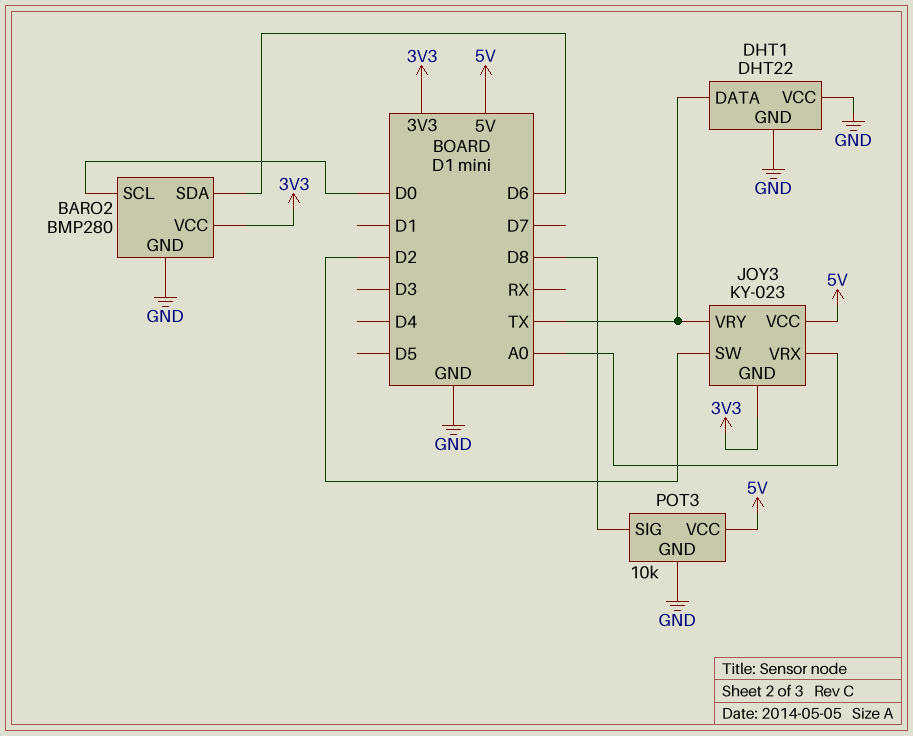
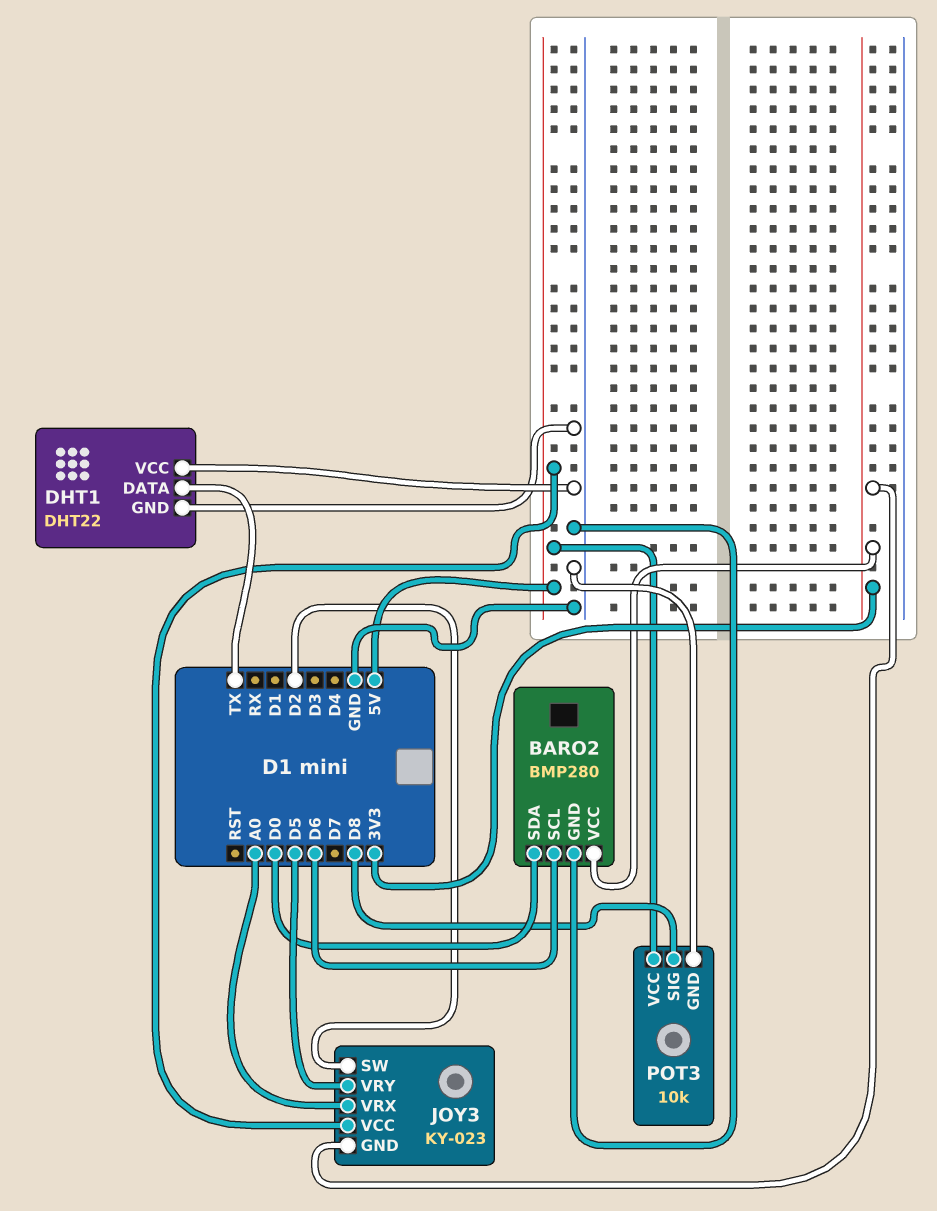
BARO2 pin SCL: D0 -> D6
BARO2 pin SDA: D6 -> D0
JOY3 pin VRY: TX -> D5

